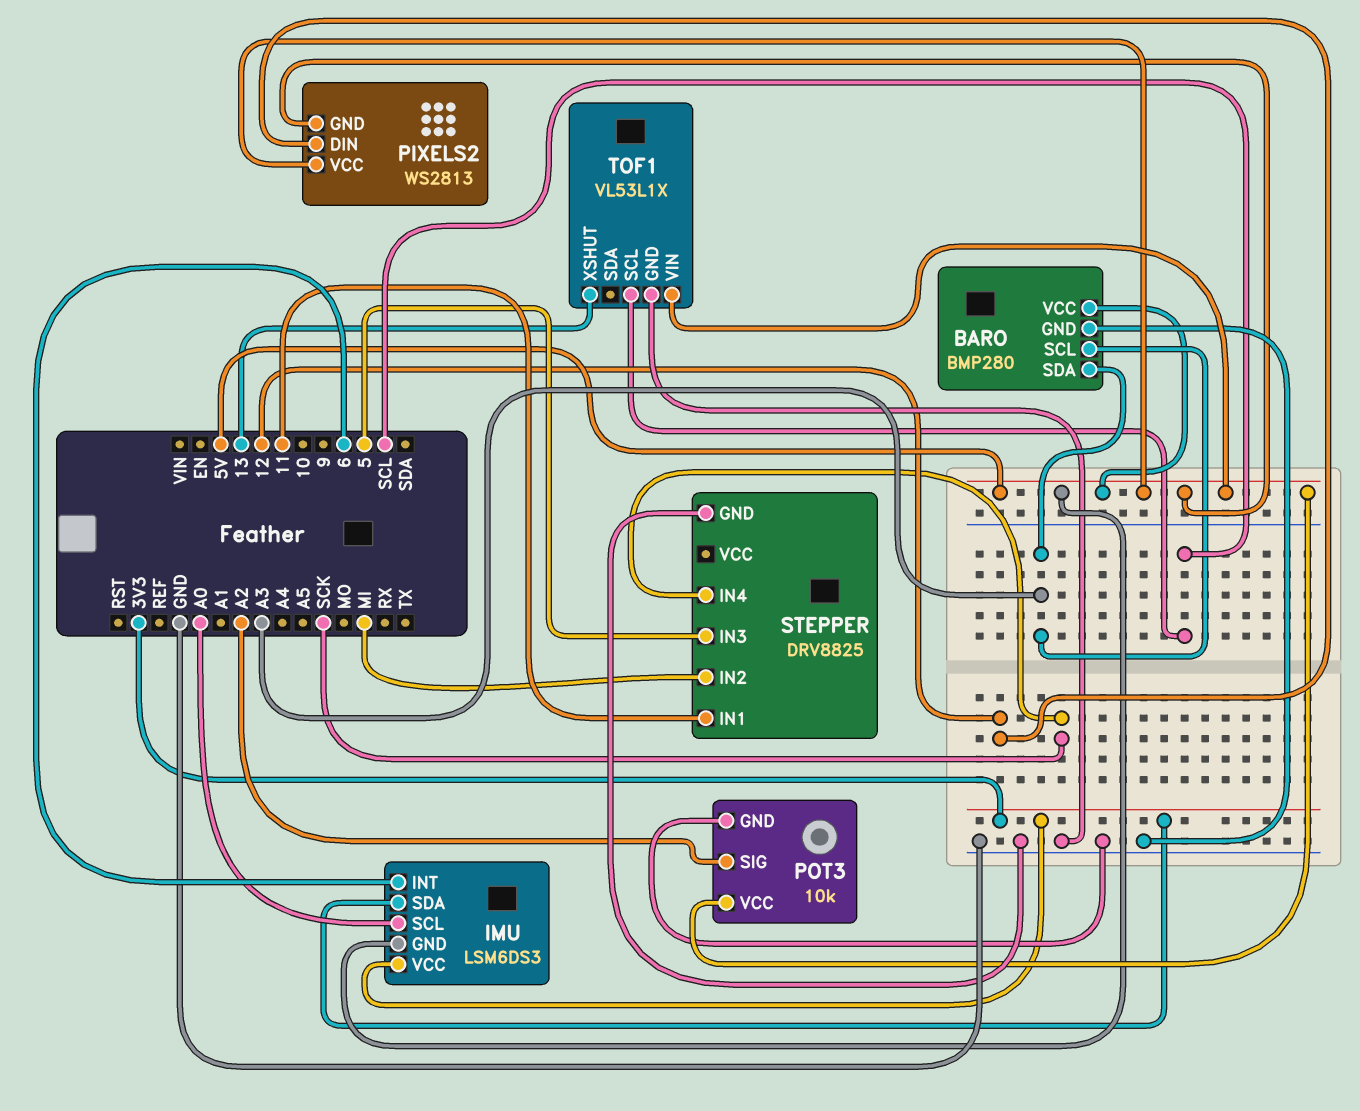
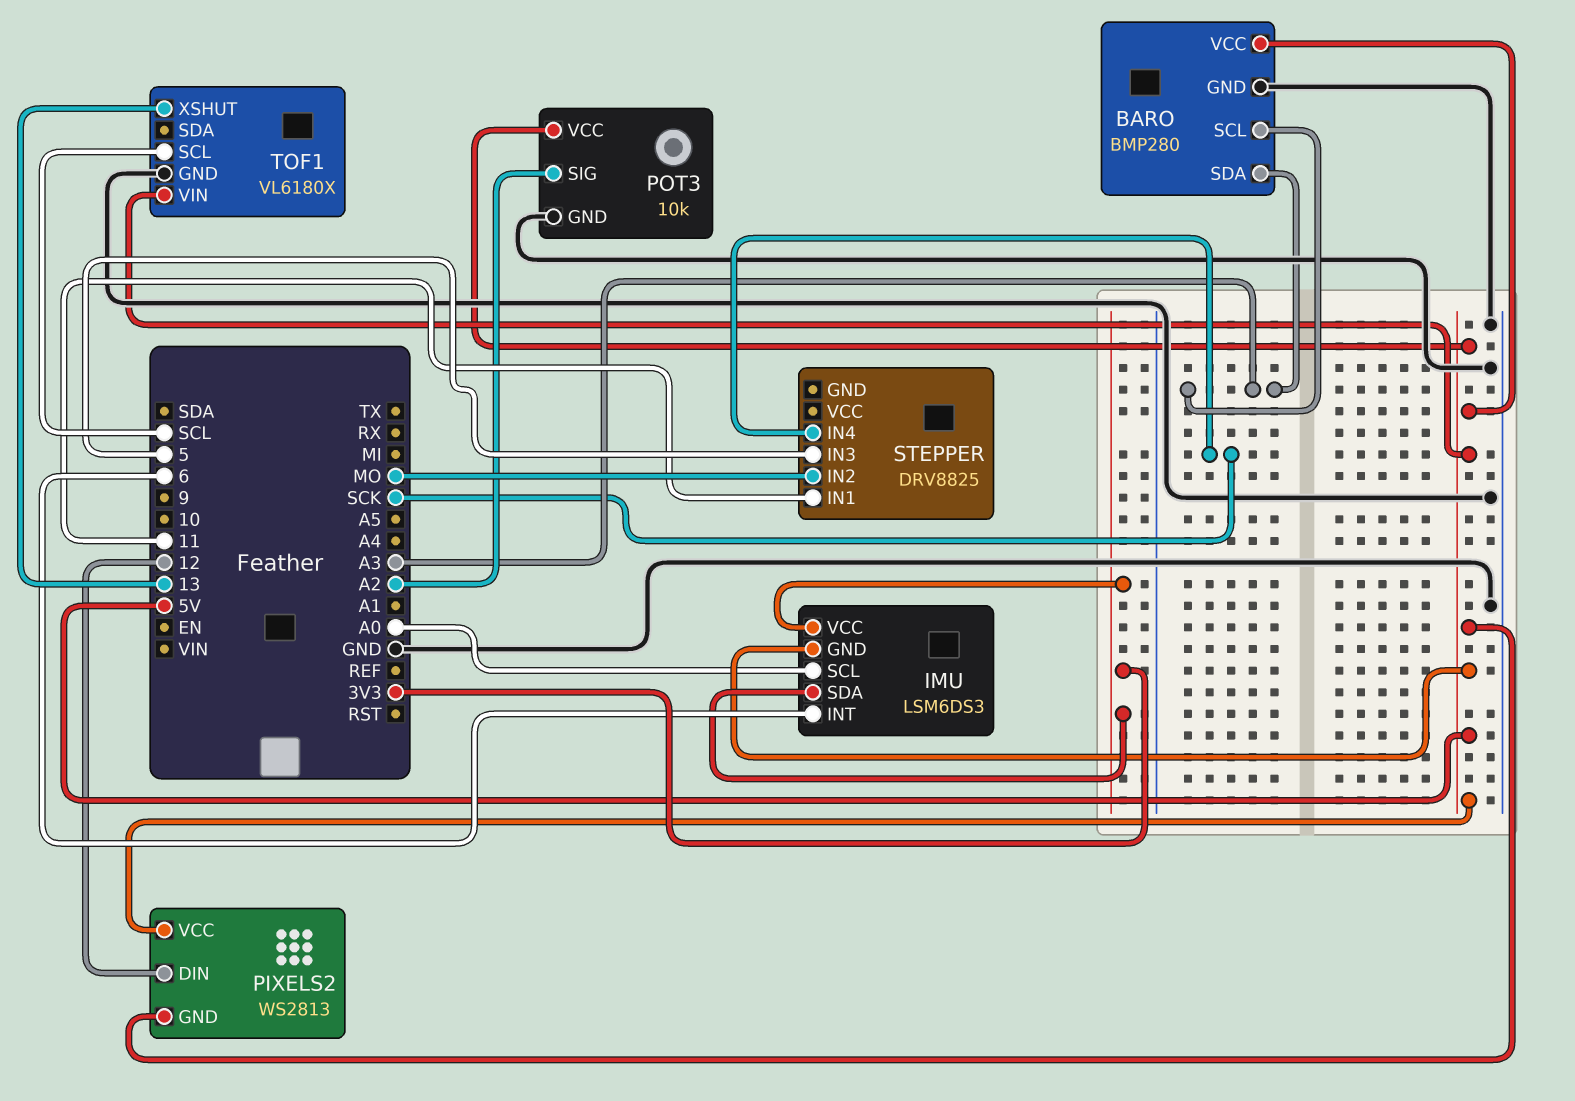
STEPPER pin GND: GND -> none
STEPPER pin IN2: MI -> MO
TOF1: VL53L1X -> VL6180X

